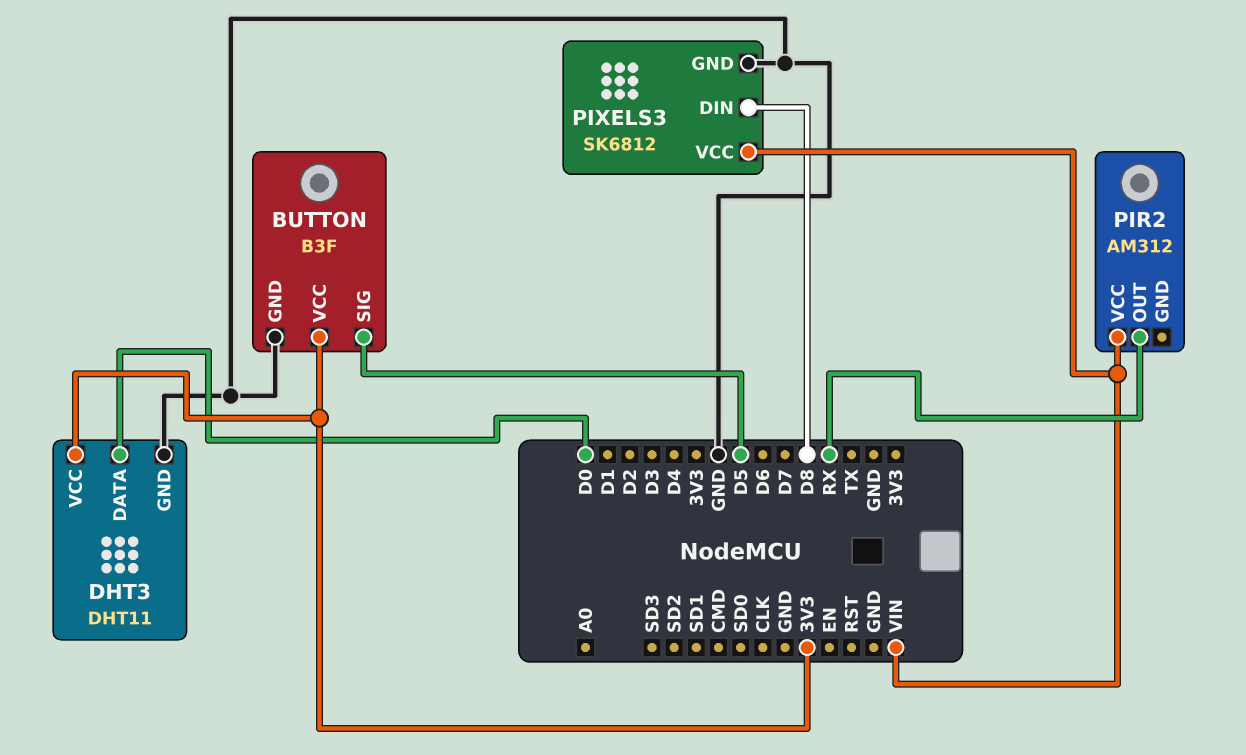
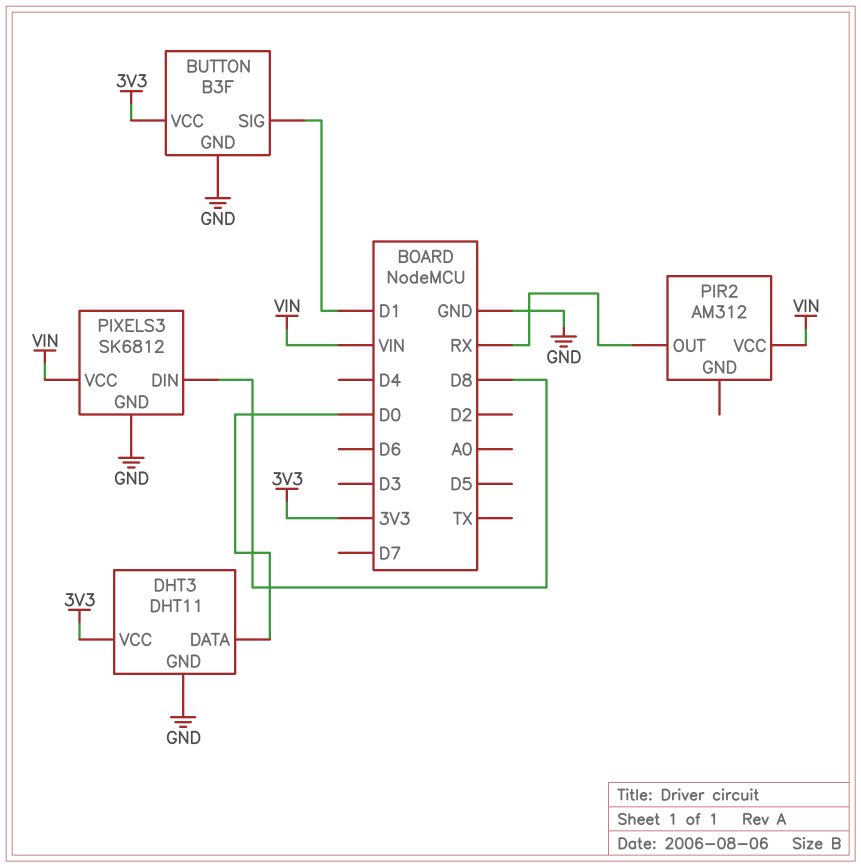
BUTTON pin SIG: D5 -> D1

